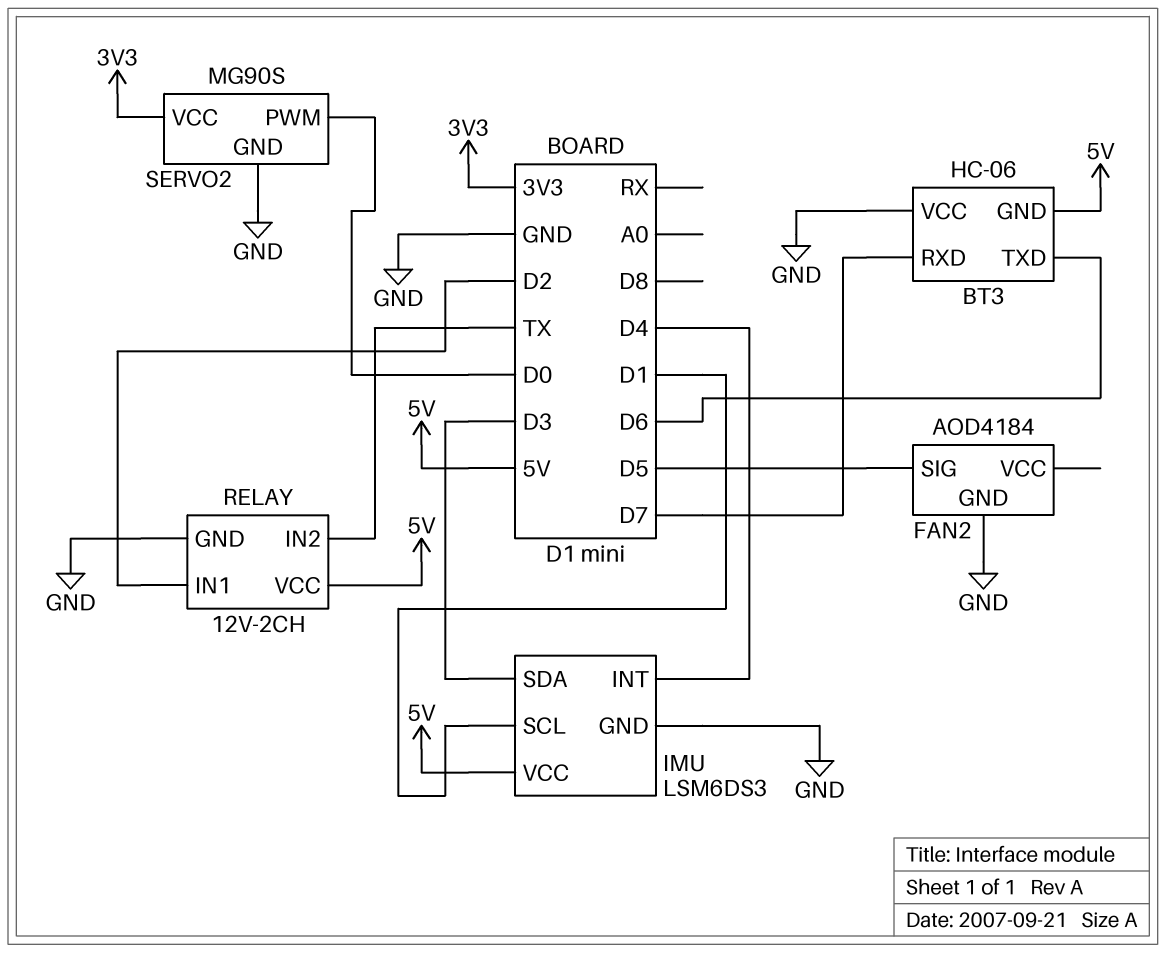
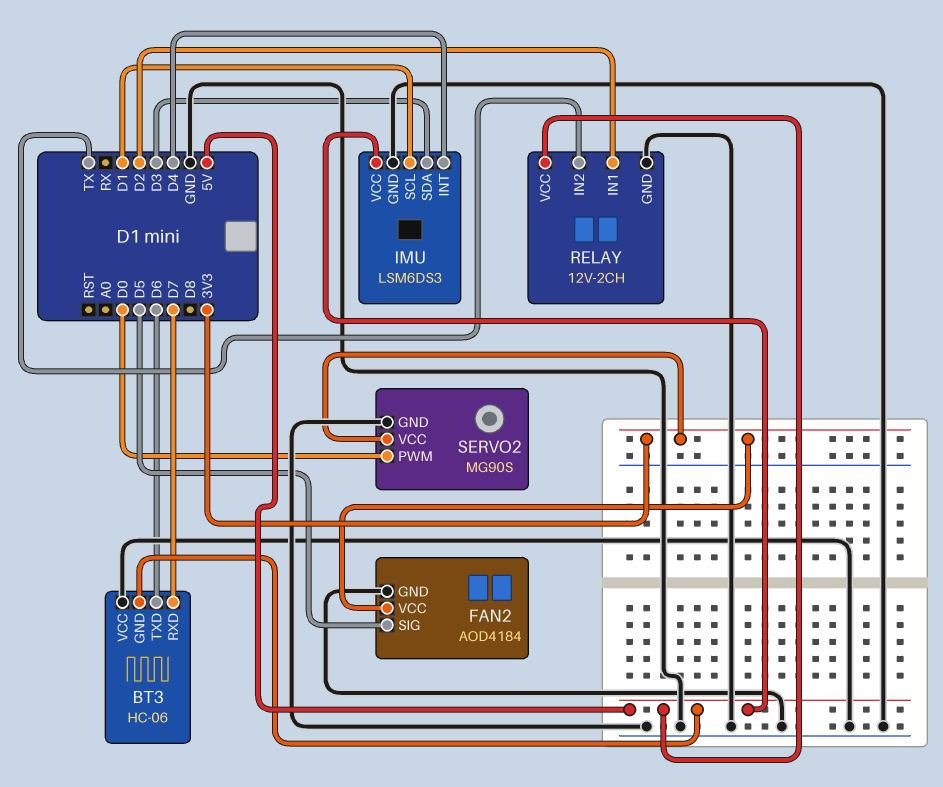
FAN2 pin VCC: none -> 3V3

